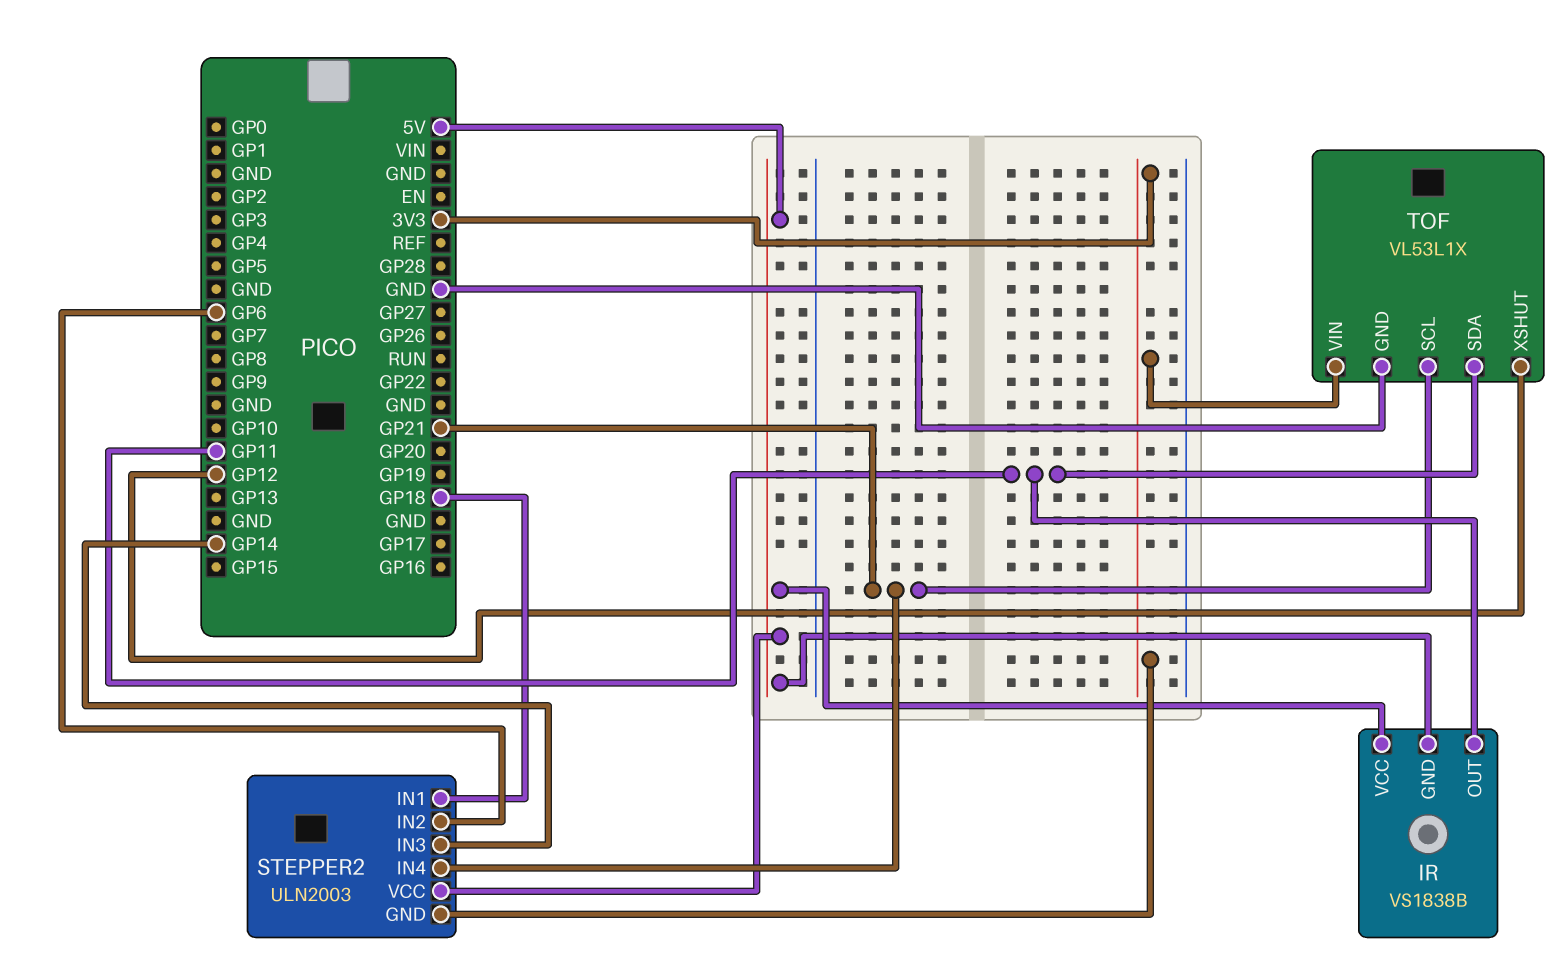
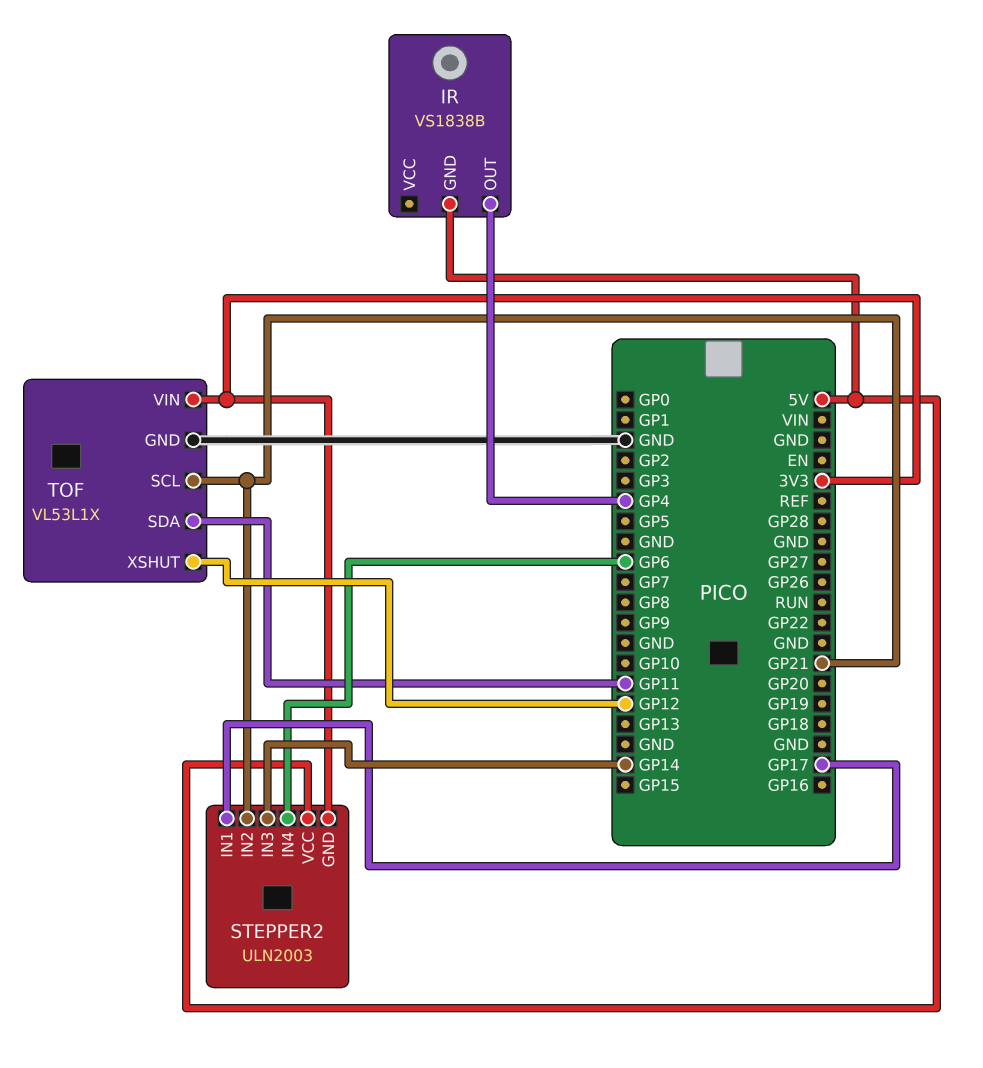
IR pin OUT: GP11 -> GP4
IR pin VCC: 5V -> none
STEPPER2 pin IN1: GP18 -> GP17
STEPPER2 pin IN2: GP6 -> GP21
STEPPER2 pin IN4: GP21 -> GP6

